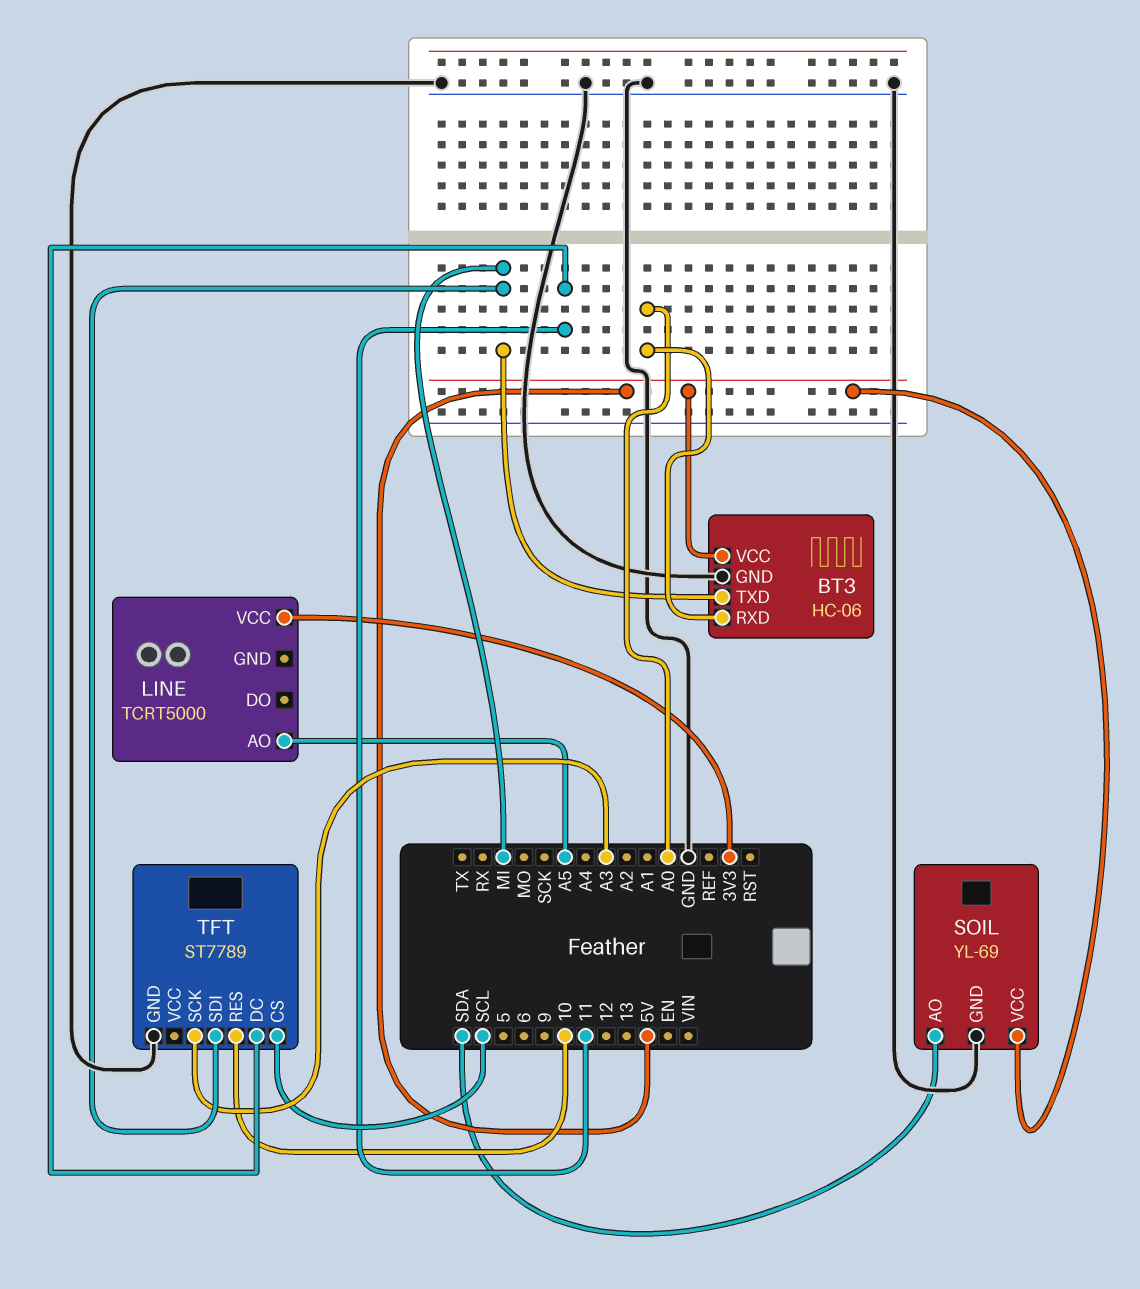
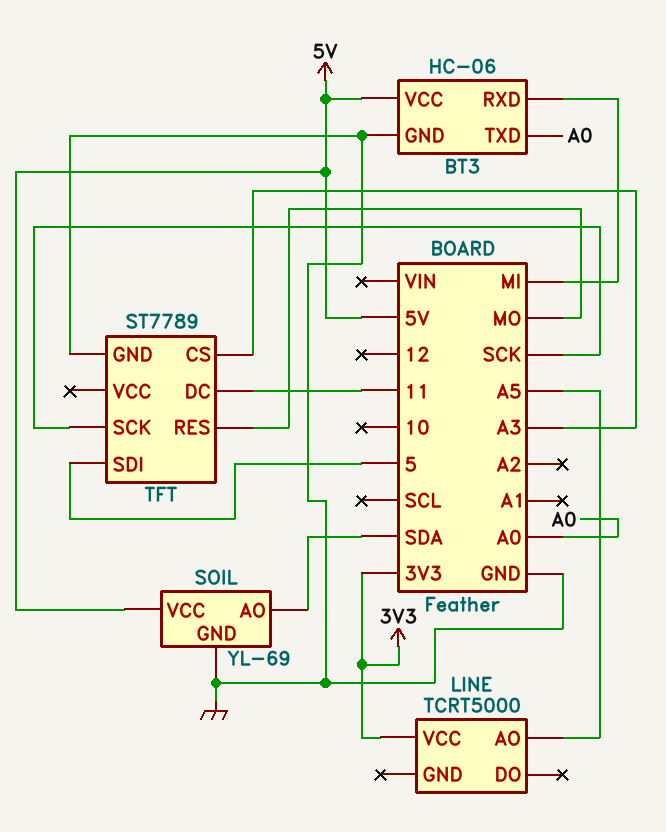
BT3 pin RXD: A0 -> MI
BT3 pin TXD: MI -> A0
TFT pin CS: SCL -> A3
TFT pin RES: 10 -> MO
TFT pin SCK: A3 -> SCK
TFT pin SDI: MI -> 5

